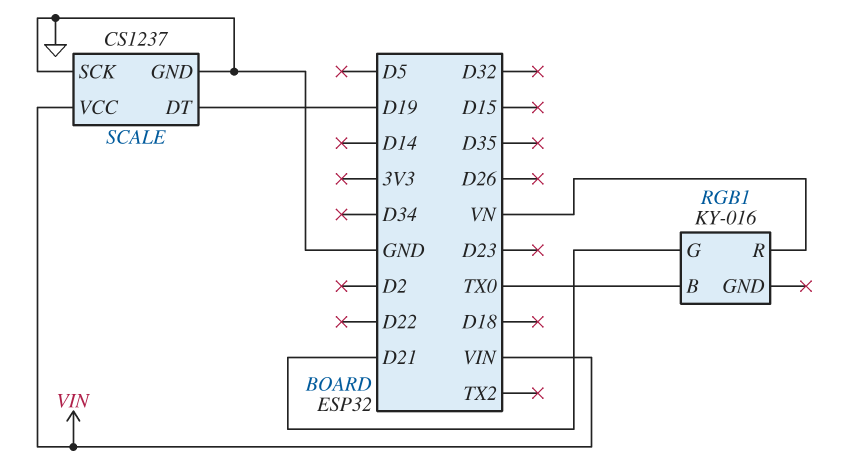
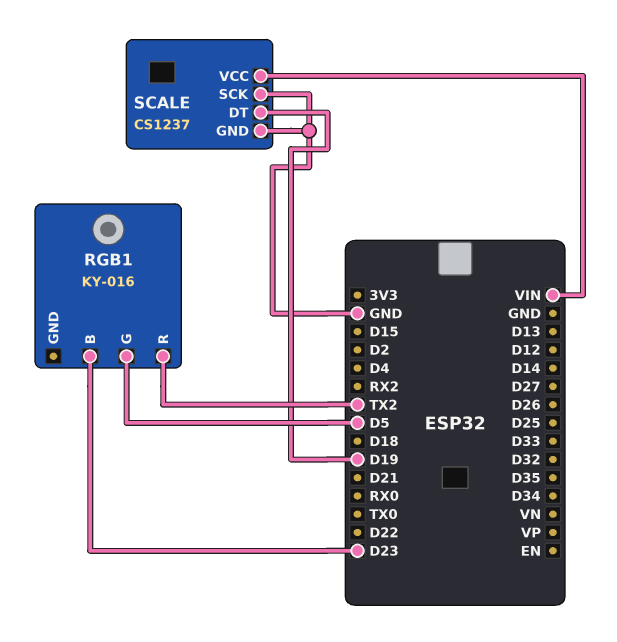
RGB1 pin B: TX0 -> D23
RGB1 pin G: D21 -> D5
RGB1 pin R: VN -> TX2

